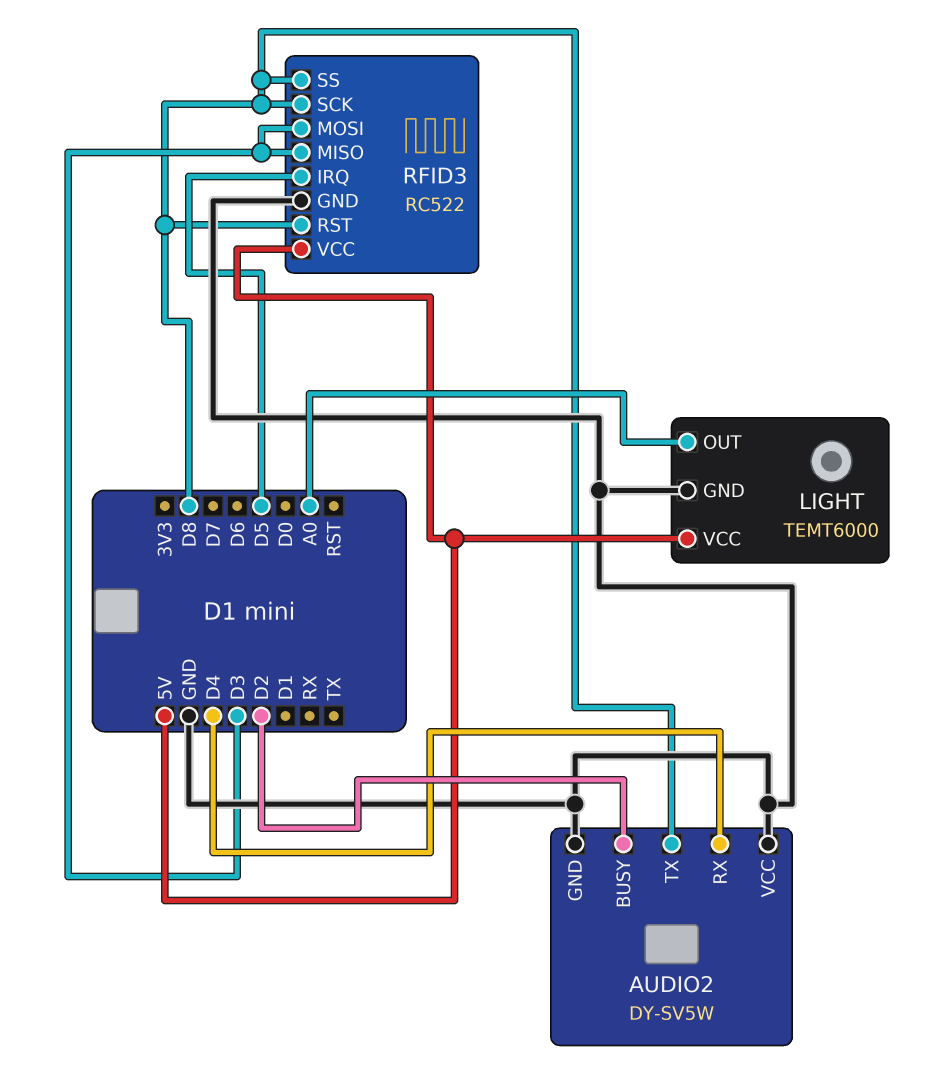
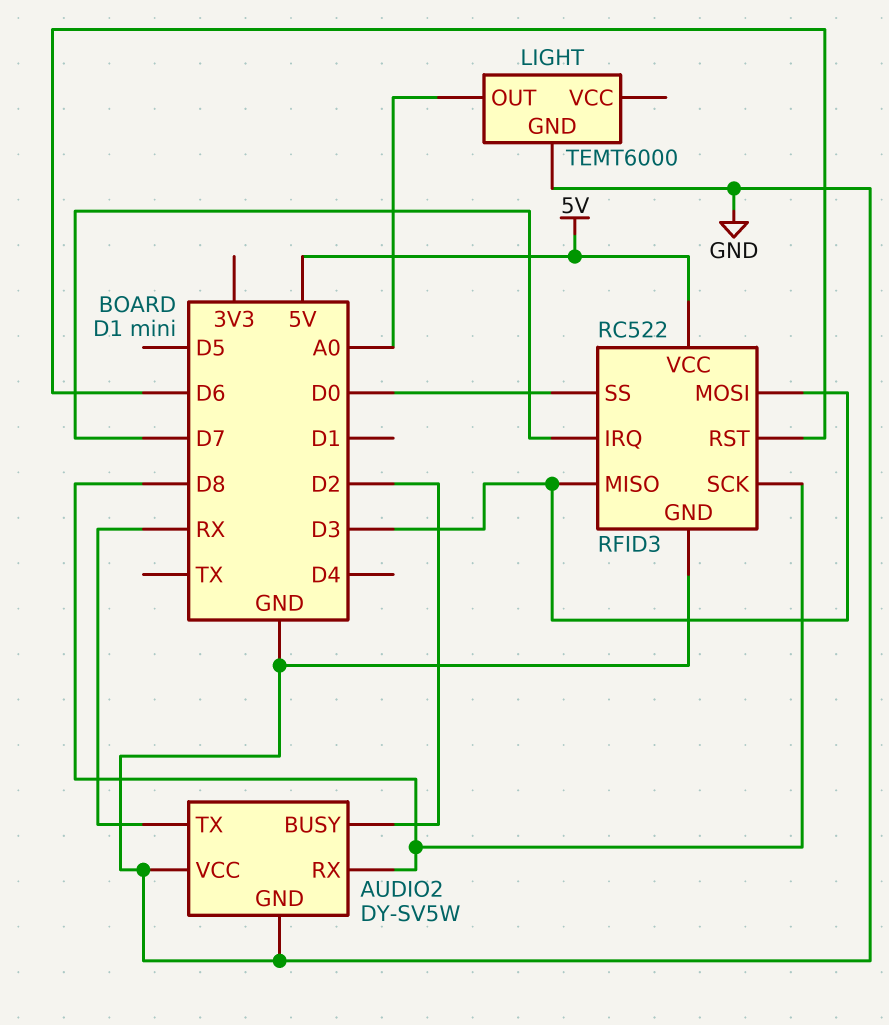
AUDIO2 pin RX: D4 -> D8
AUDIO2 pin TX: D8 -> RX
LIGHT pin VCC: 5V -> none
RFID3 pin IRQ: D5 -> D7
RFID3 pin RST: D8 -> D6
RFID3 pin SS: D8 -> D0

